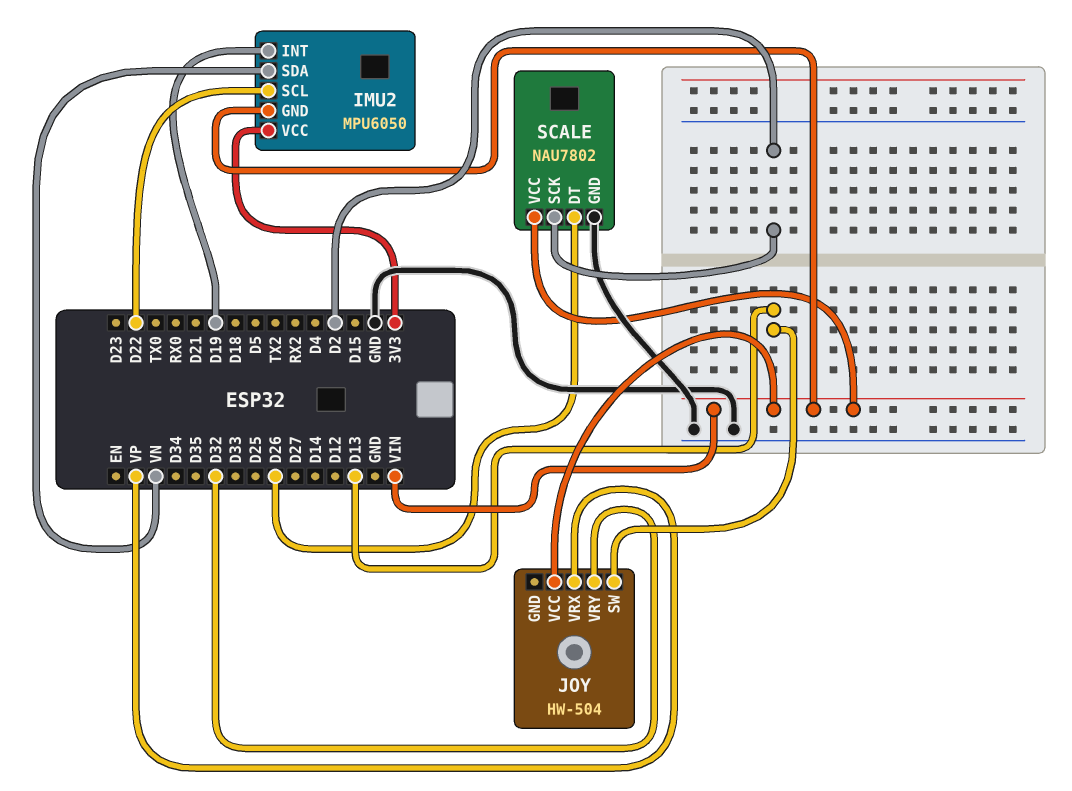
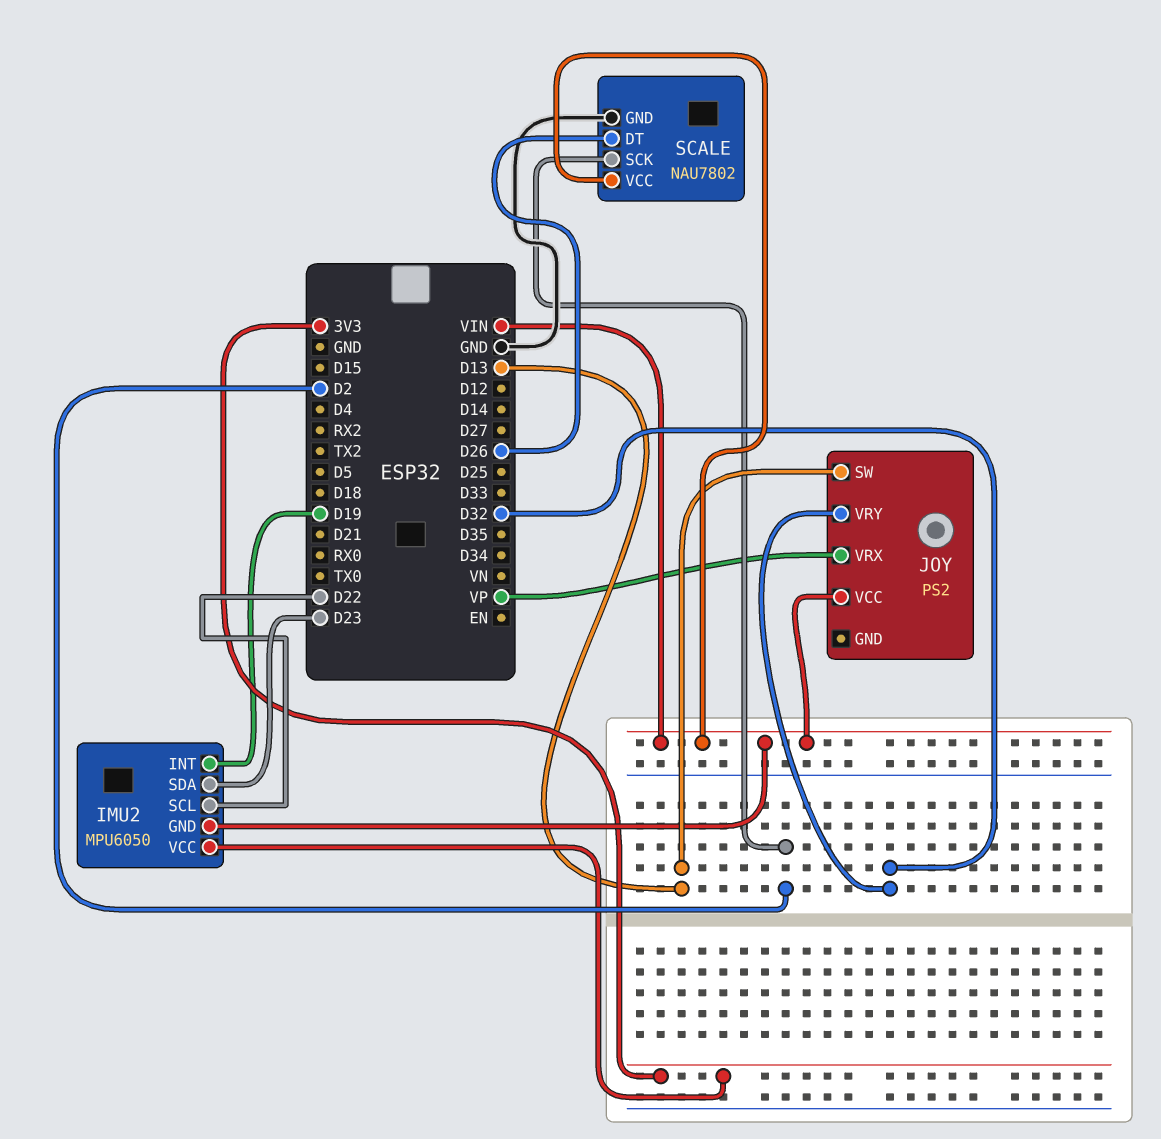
IMU2 pin SDA: VN -> D23
JOY: HW-504 -> PS2

